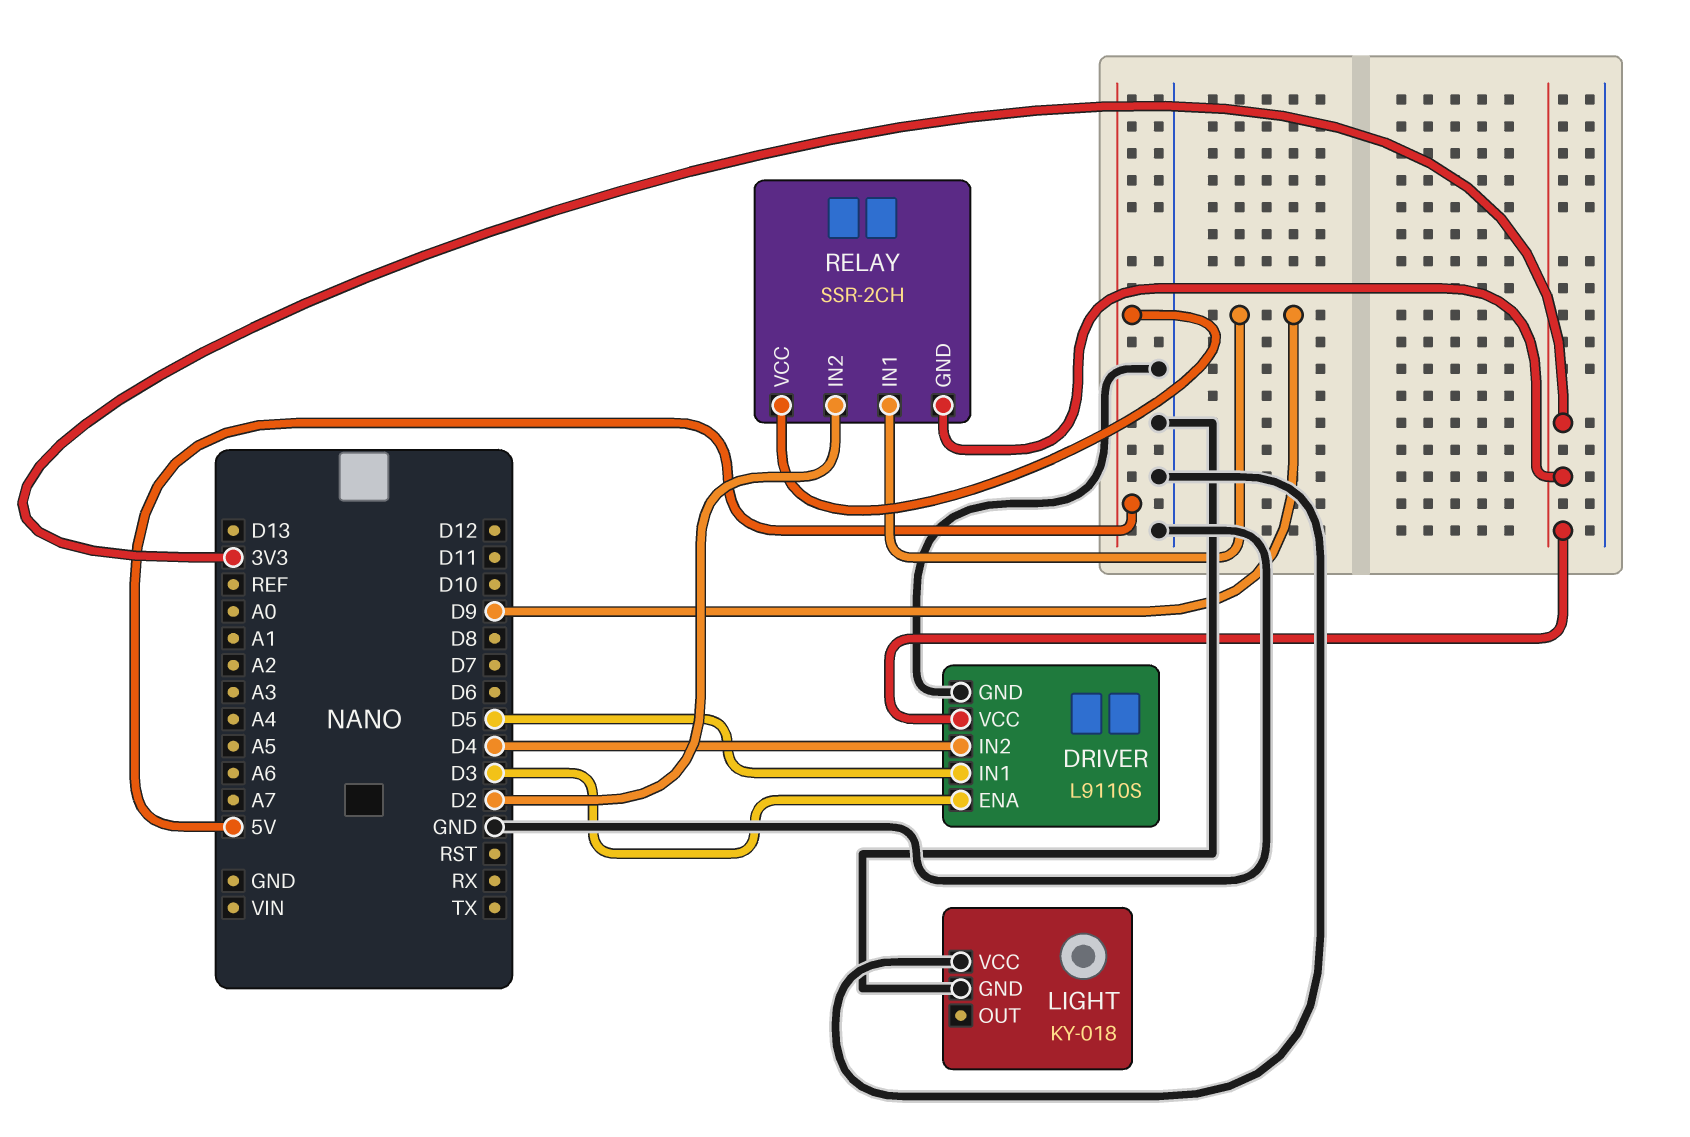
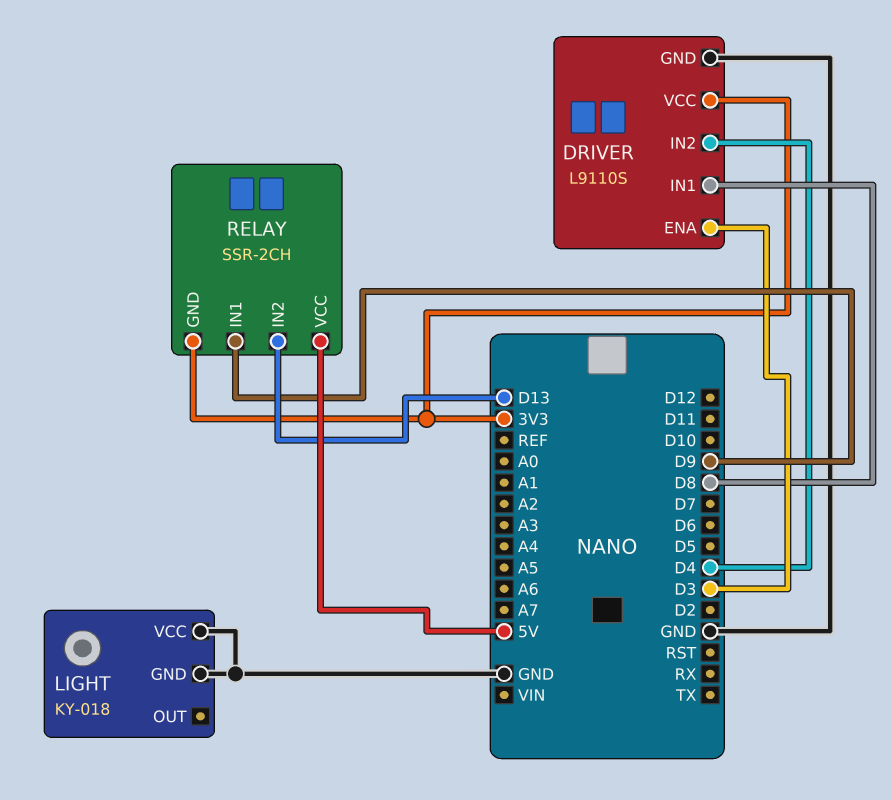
DRIVER pin IN1: D5 -> D8
RELAY pin IN2: D2 -> D13

